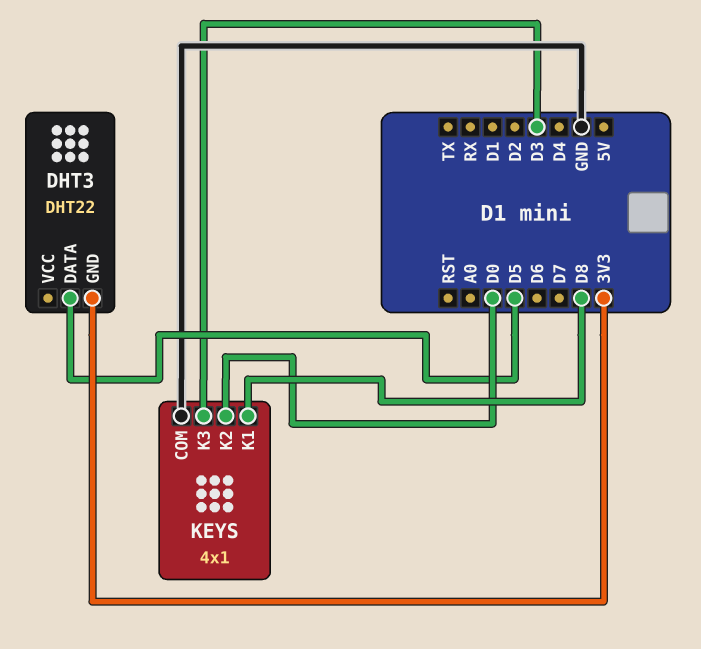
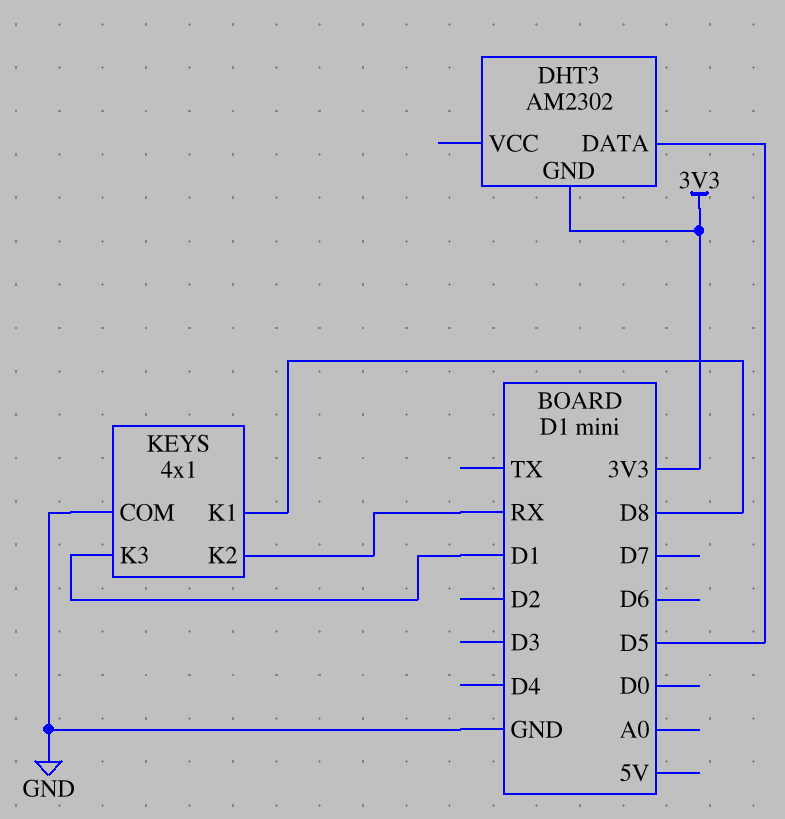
DHT3: DHT22 -> AM2302
KEYS pin K2: D0 -> RX
KEYS pin K3: D3 -> D1

